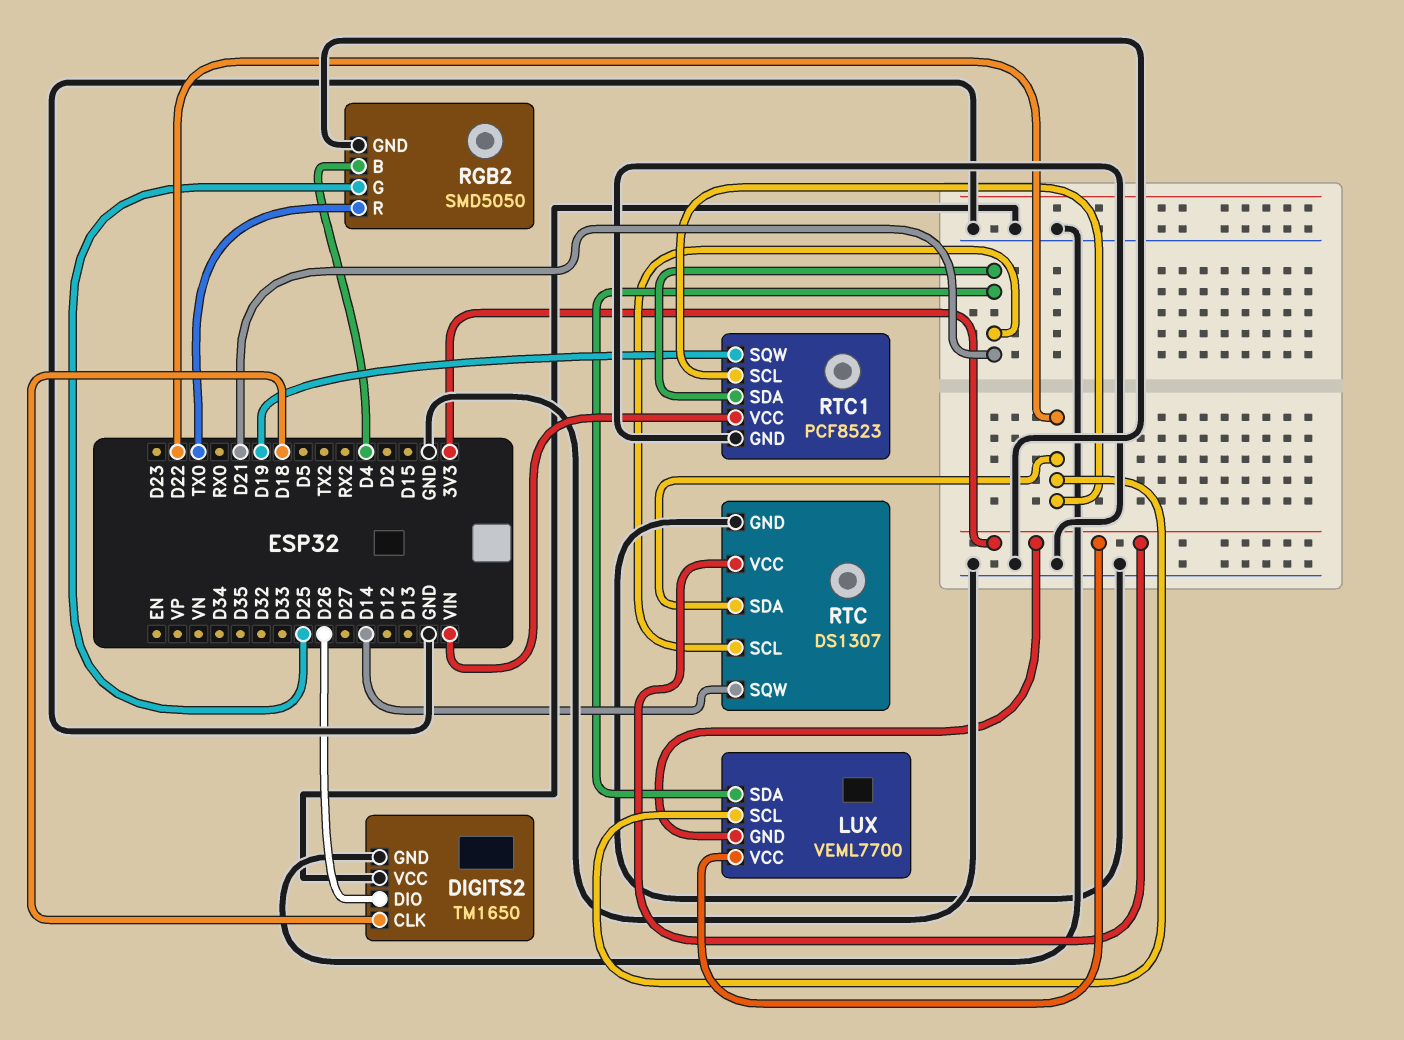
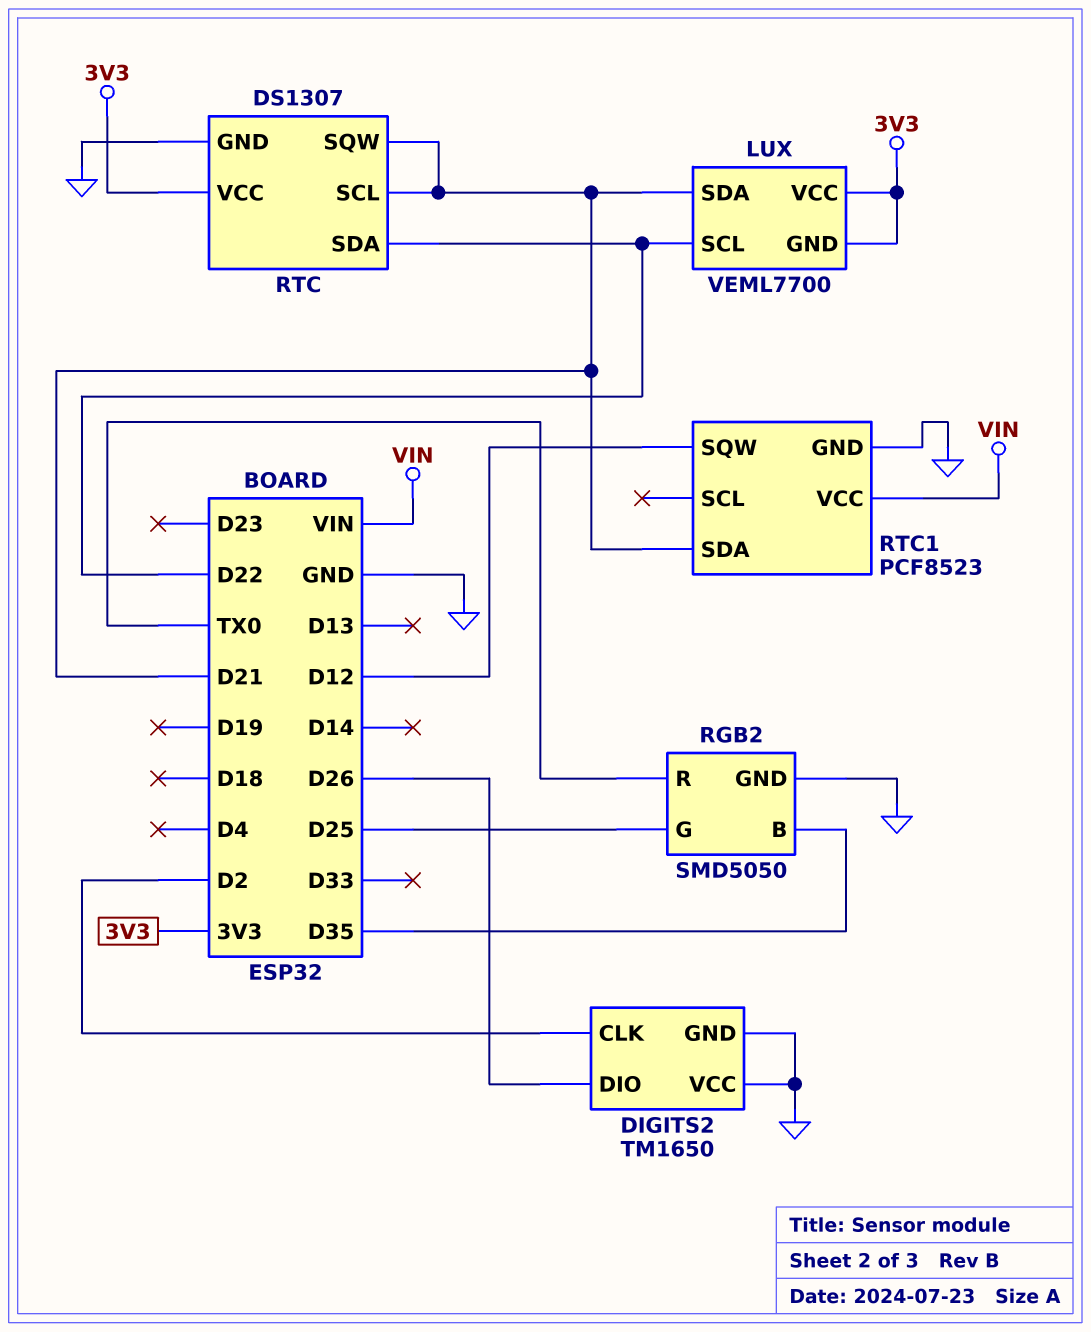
DIGITS2 pin CLK: D18 -> D2
RGB2 pin B: D4 -> D35
RTC pin SQW: D14 -> D21
RTC1 pin SCL: D22 -> none
RTC1 pin SQW: D19 -> D12

